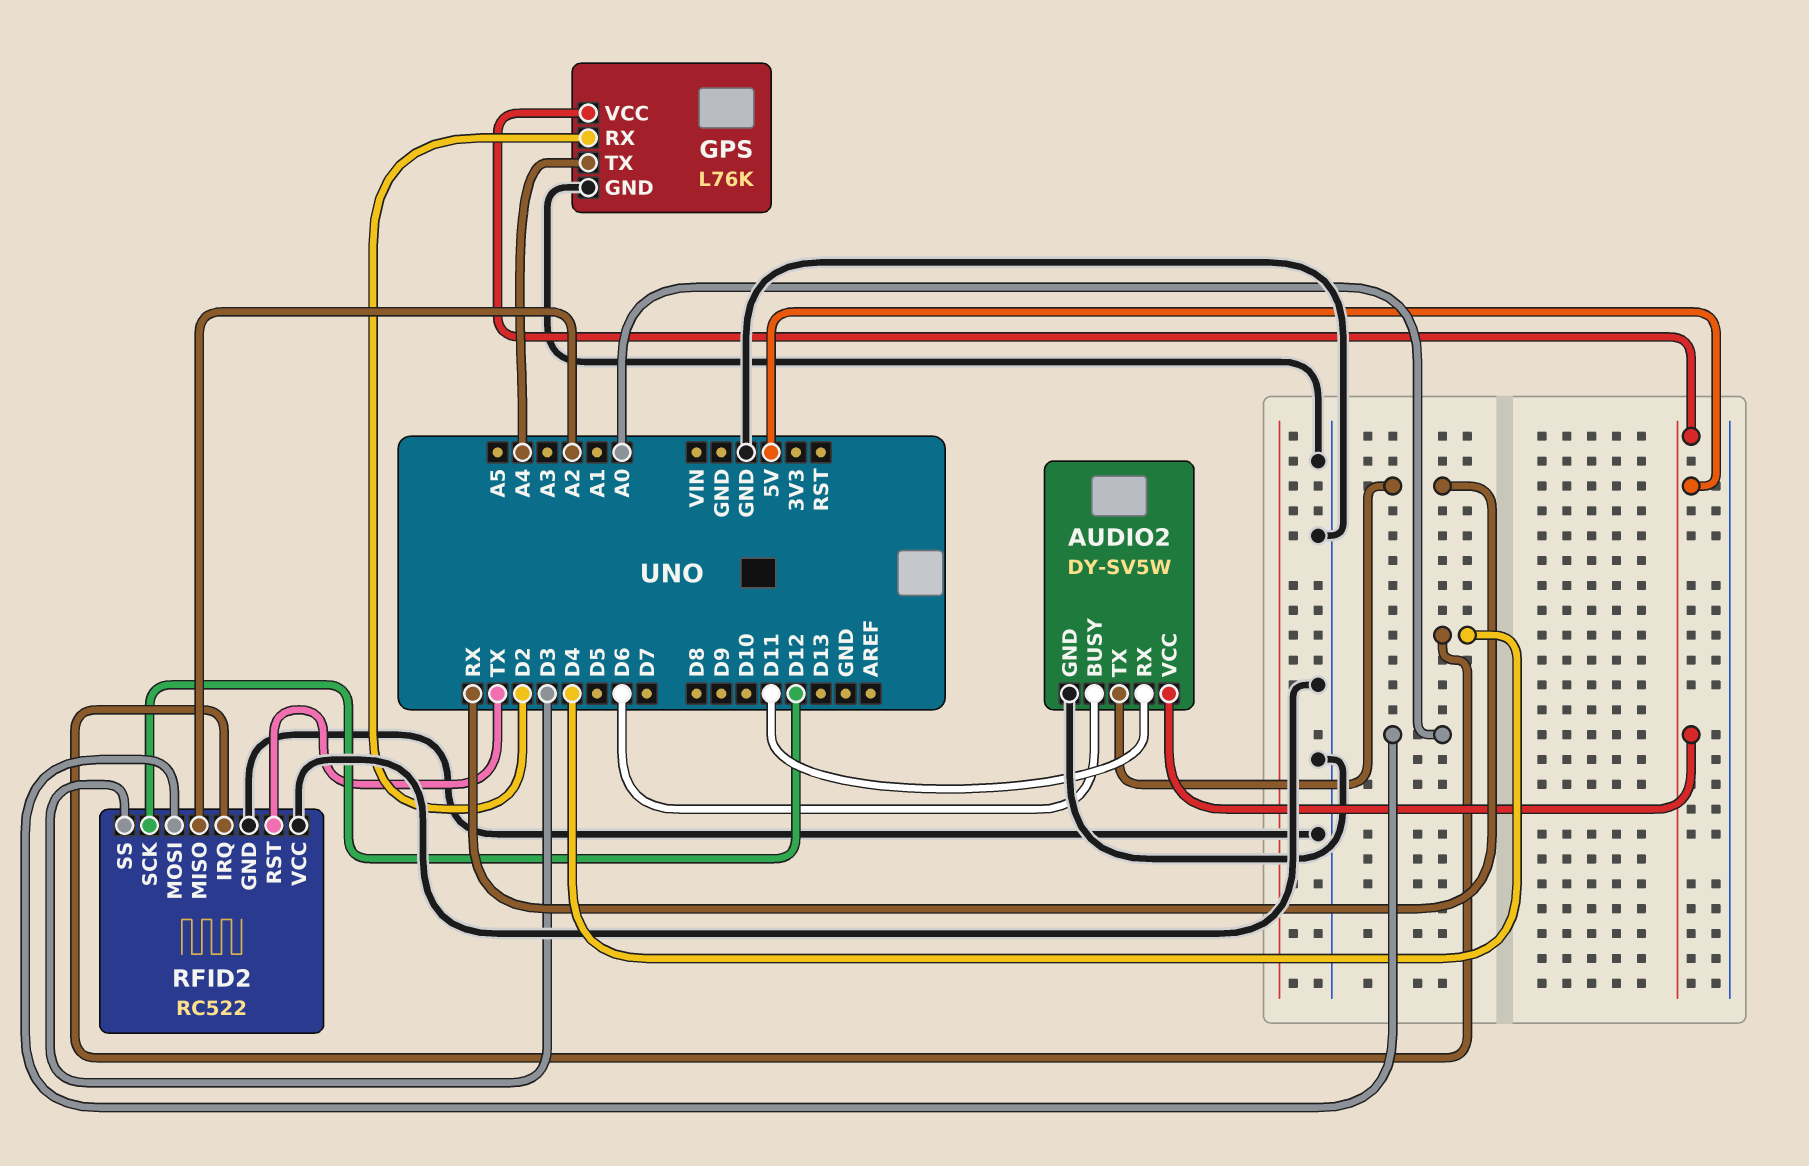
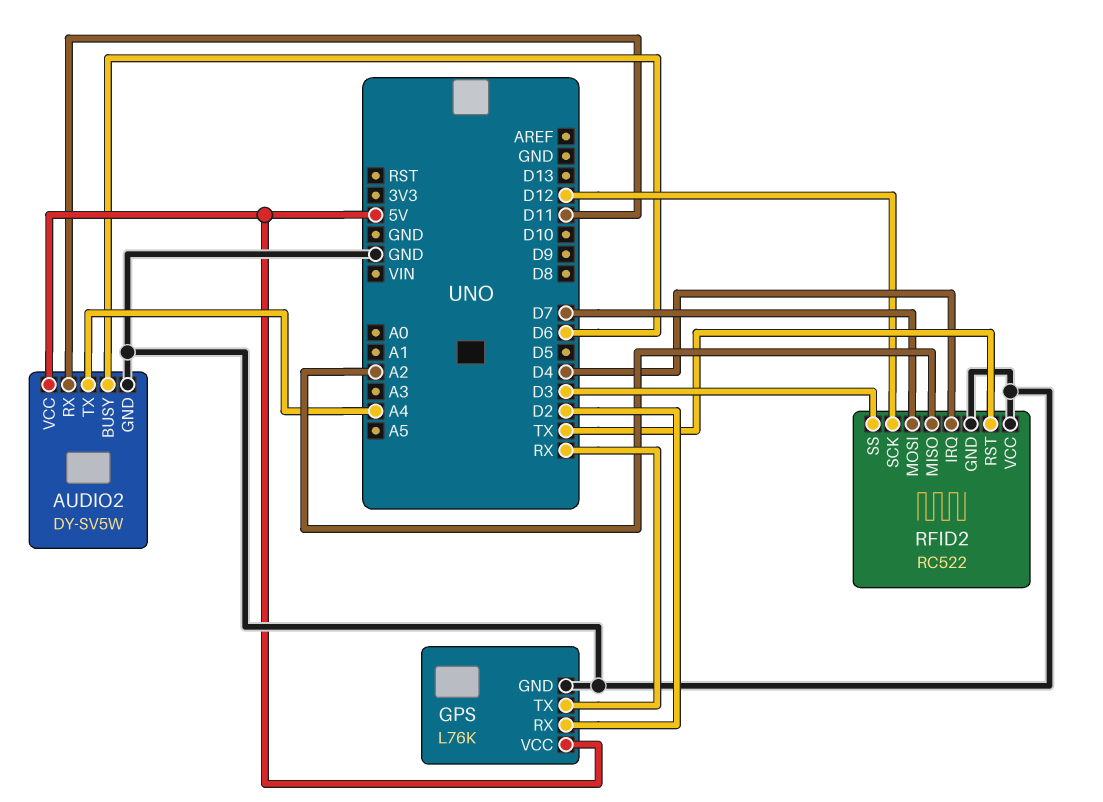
AUDIO2 pin TX: RX -> A4
GPS pin TX: A4 -> RX
RFID2 pin MOSI: A0 -> D7

